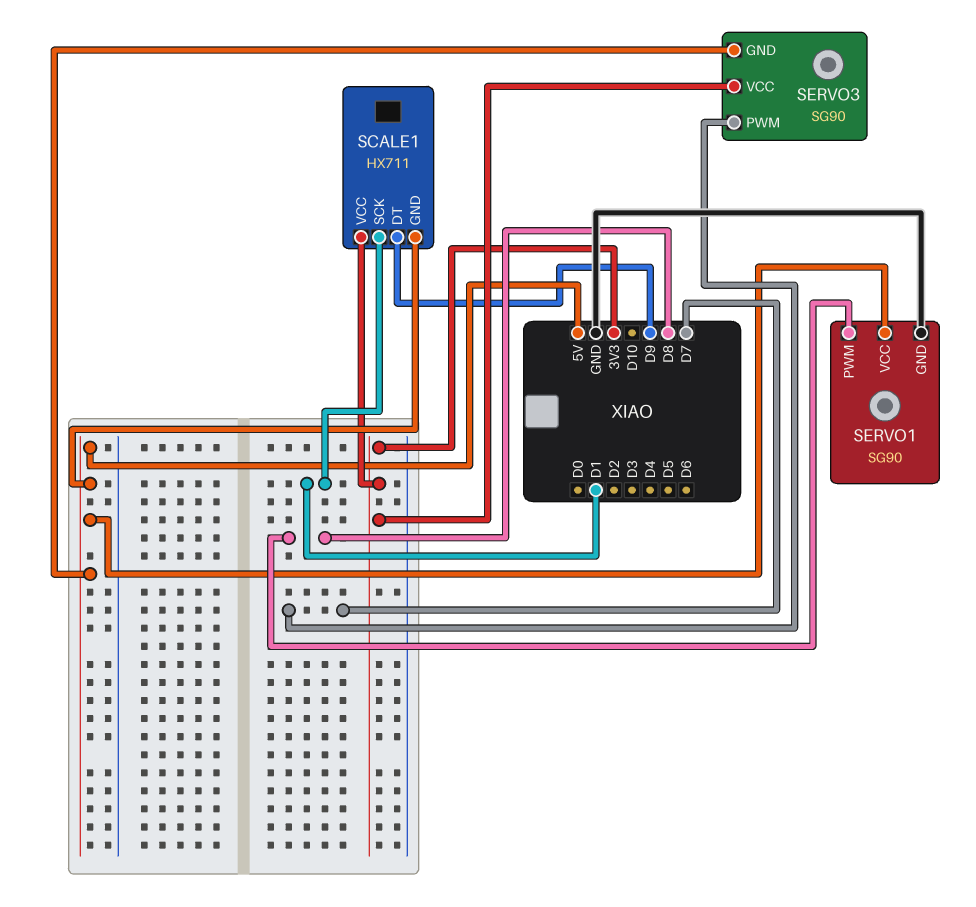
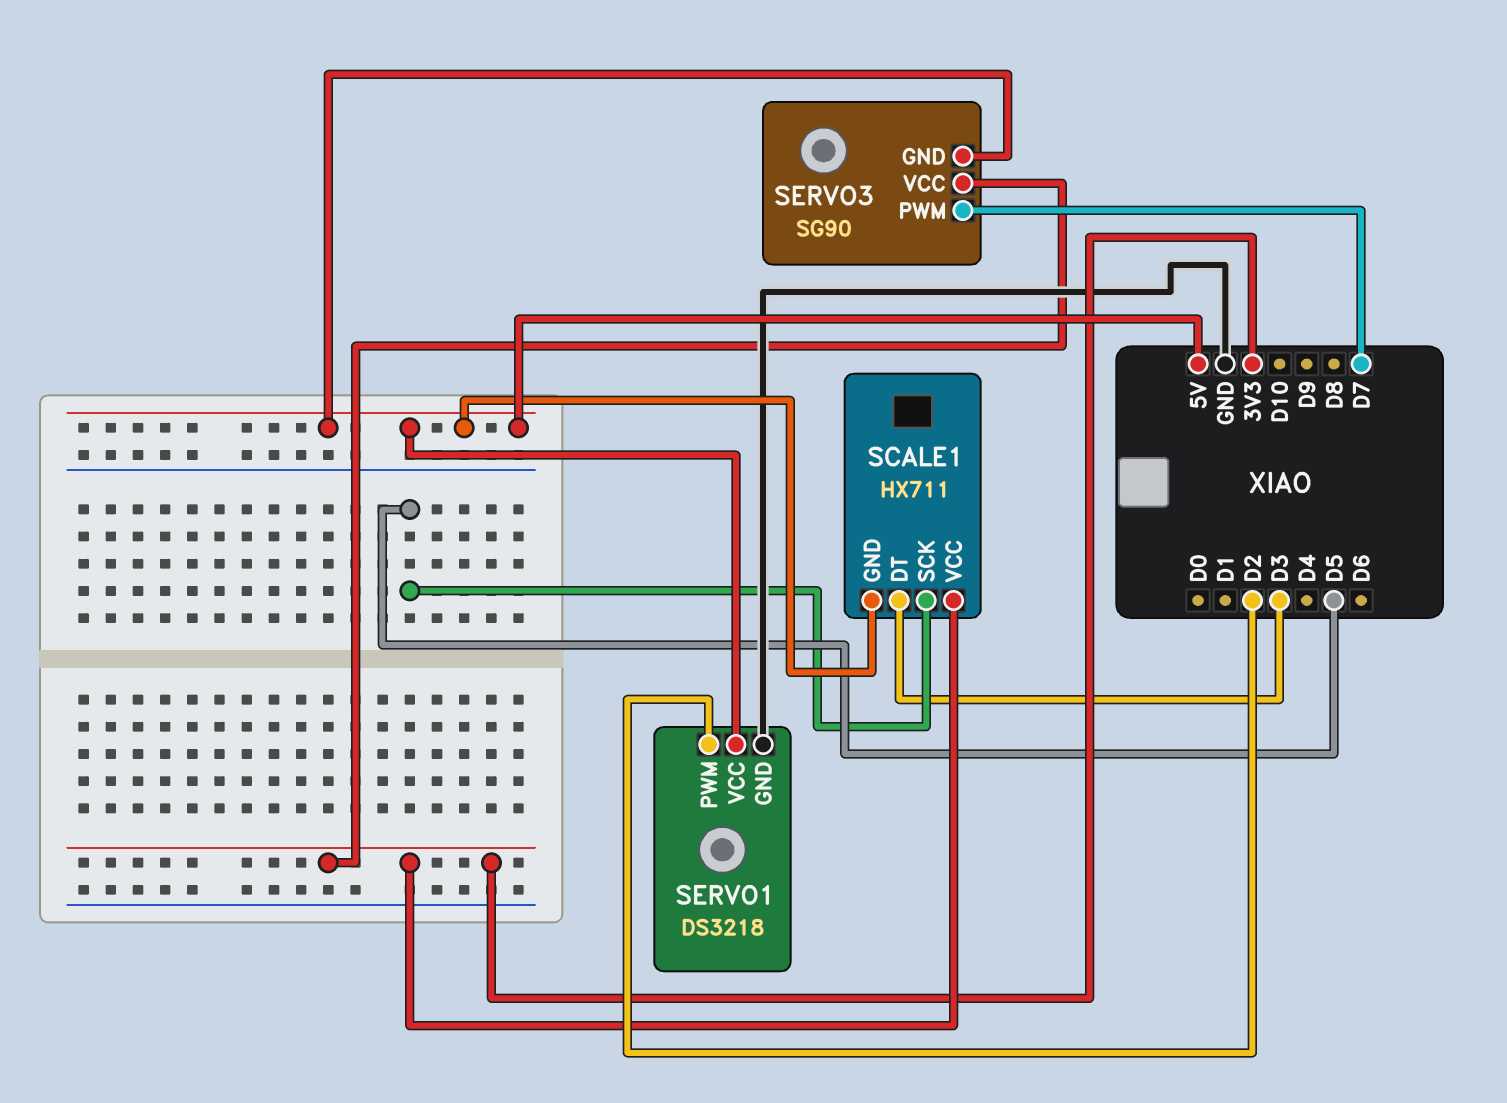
SCALE1 pin DT: D9 -> D3
SCALE1 pin SCK: D1 -> D5
SERVO1: SG90 -> DS3218
SERVO1 pin PWM: D8 -> D2

